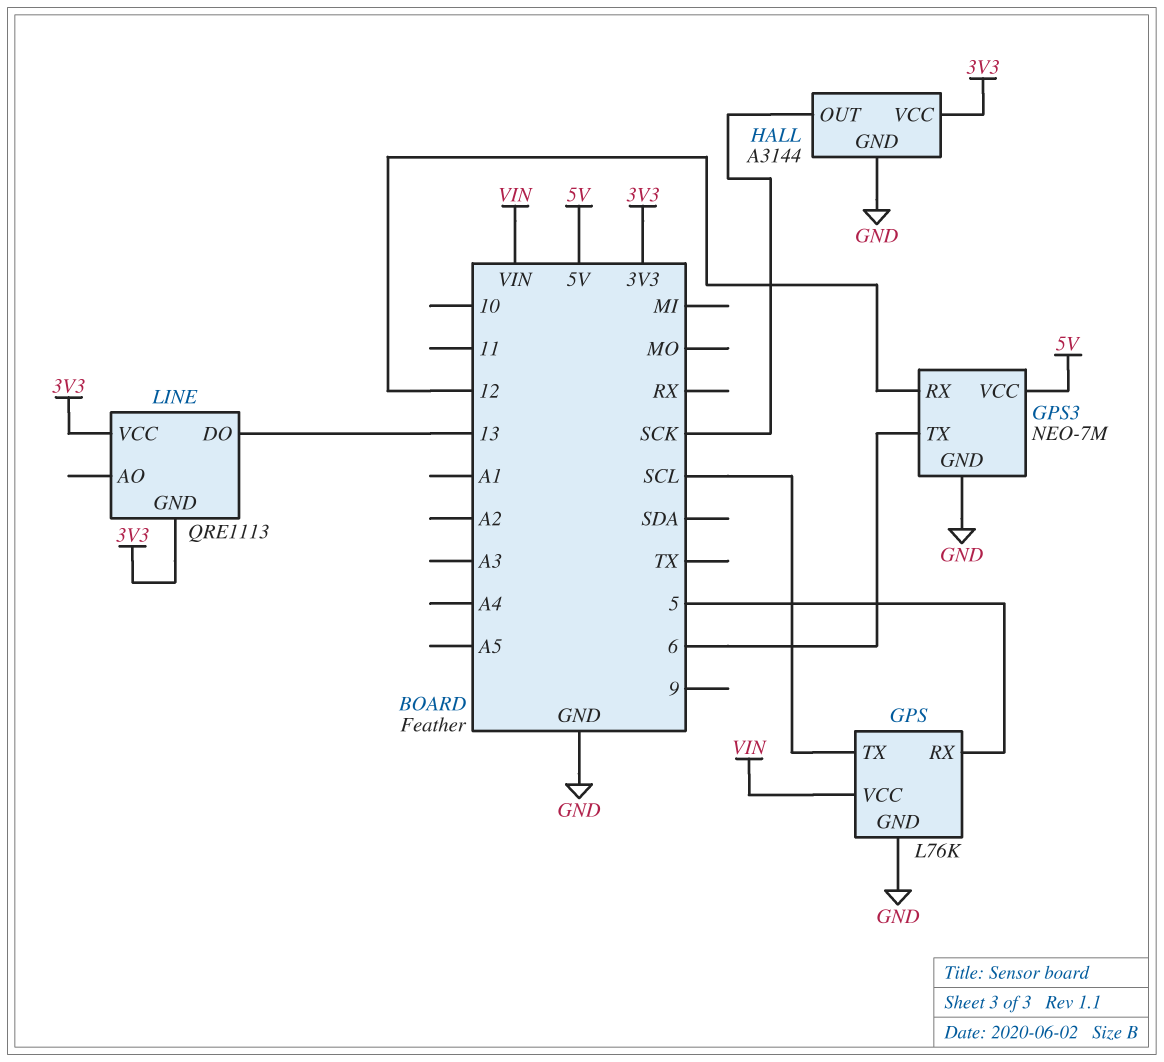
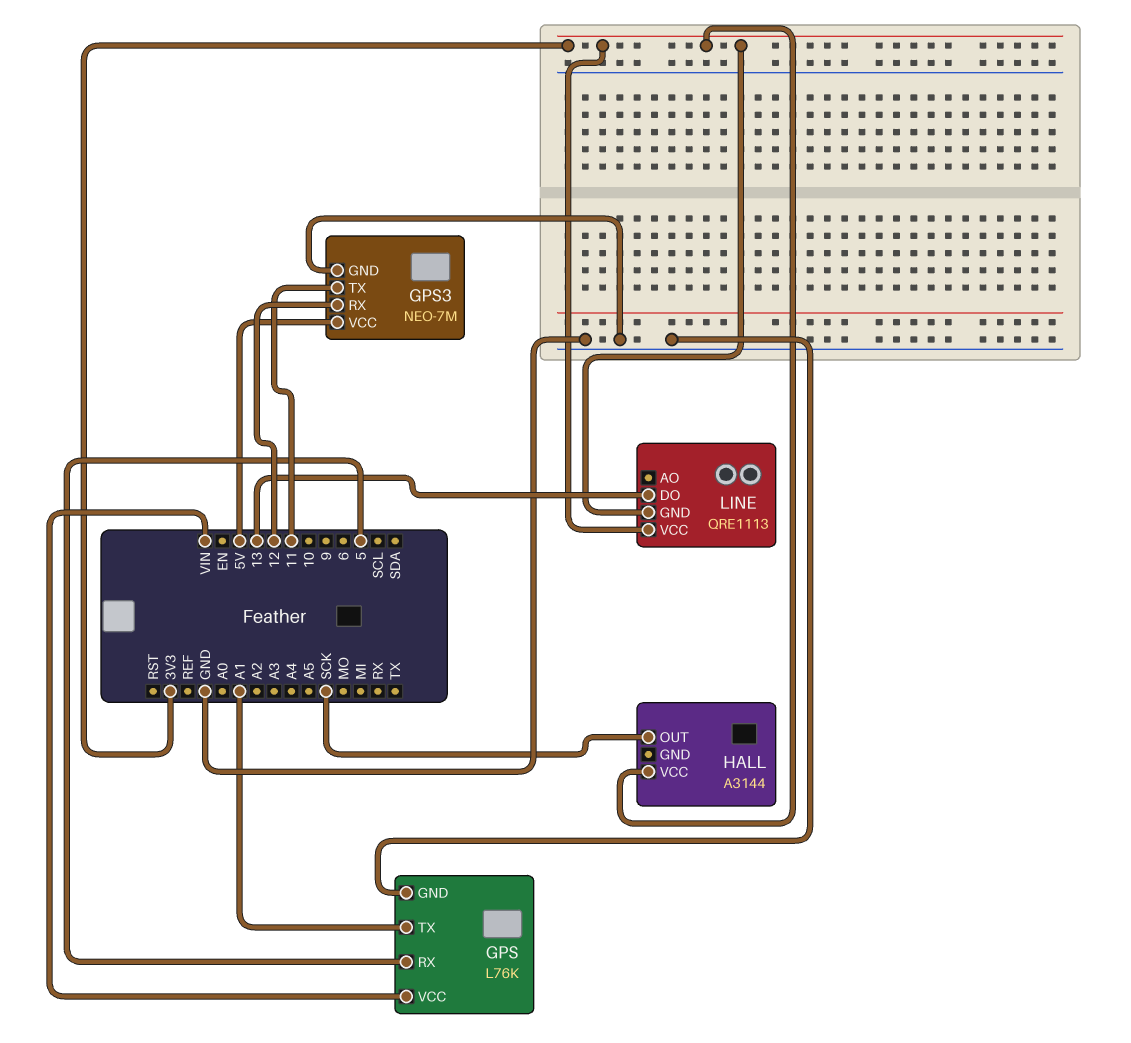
GPS pin TX: SCL -> A1
GPS3 pin TX: 6 -> 11
HALL pin GND: GND -> none

